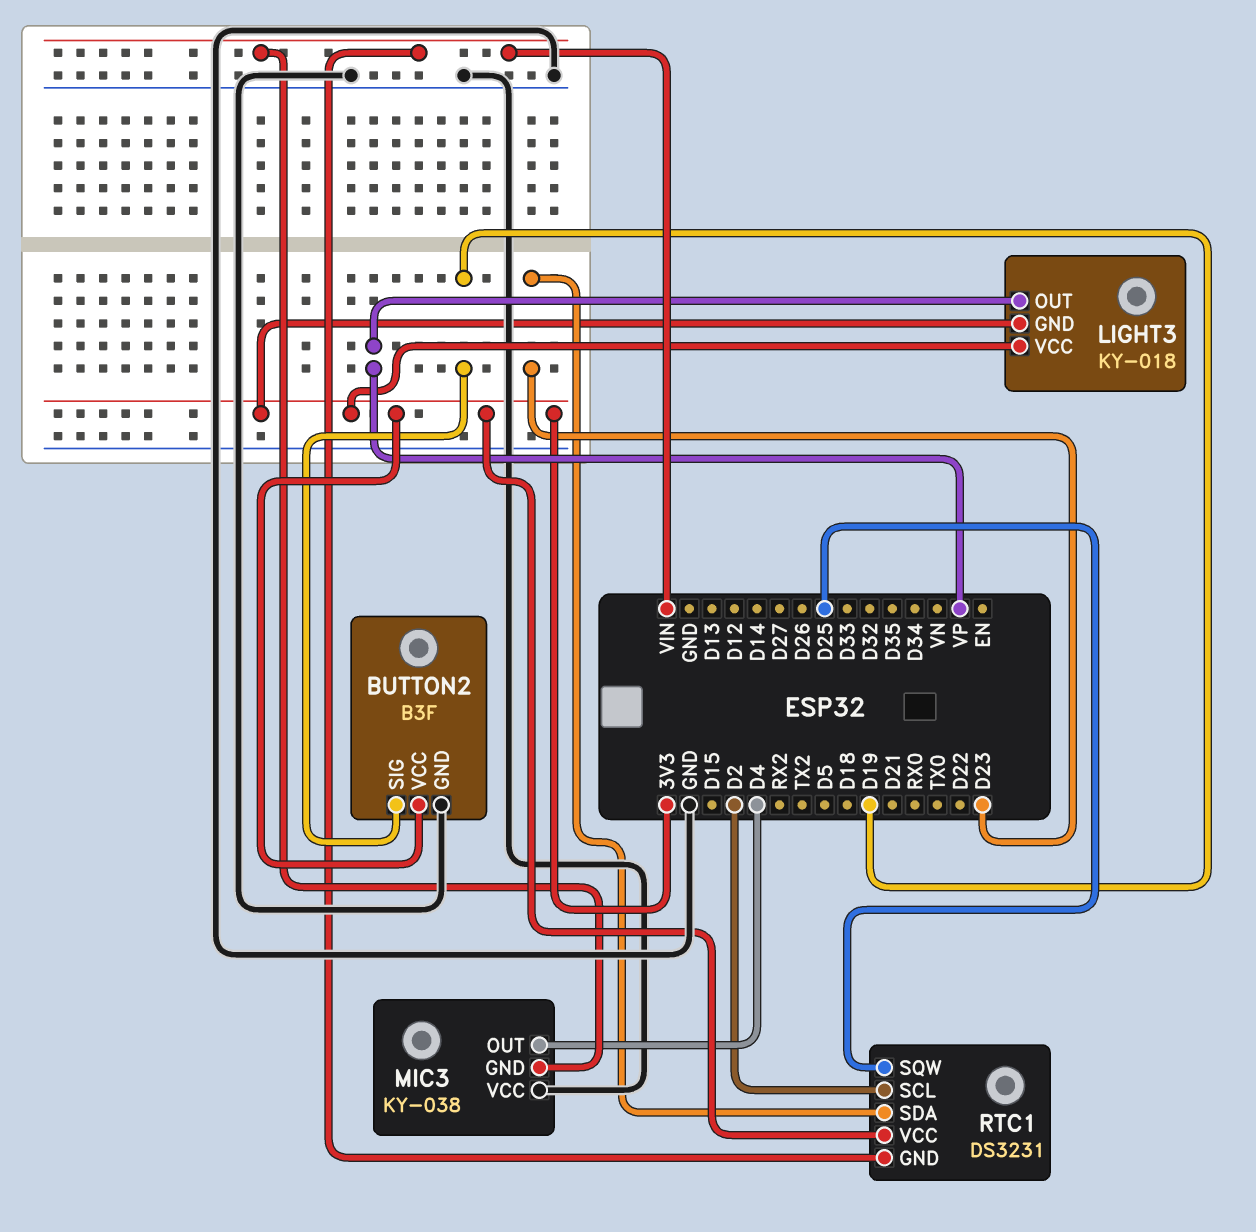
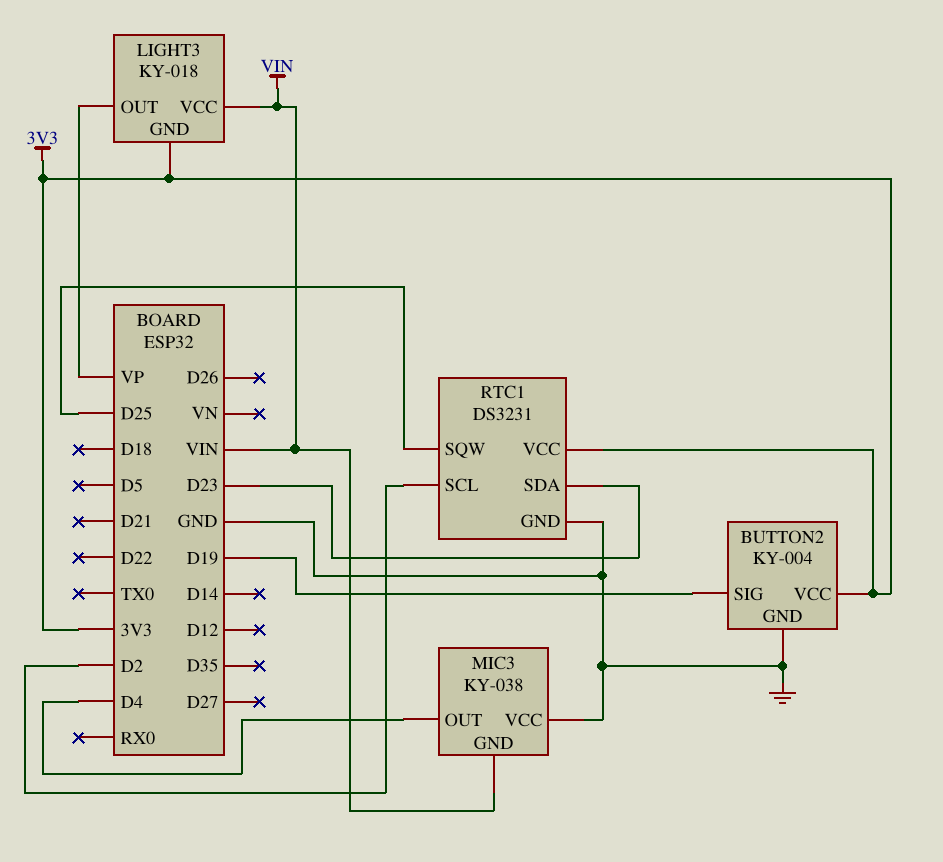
BUTTON2: B3F -> KY-004
LIGHT3 pin VCC: 3V3 -> VIN
RTC1 pin GND: VIN -> GND

